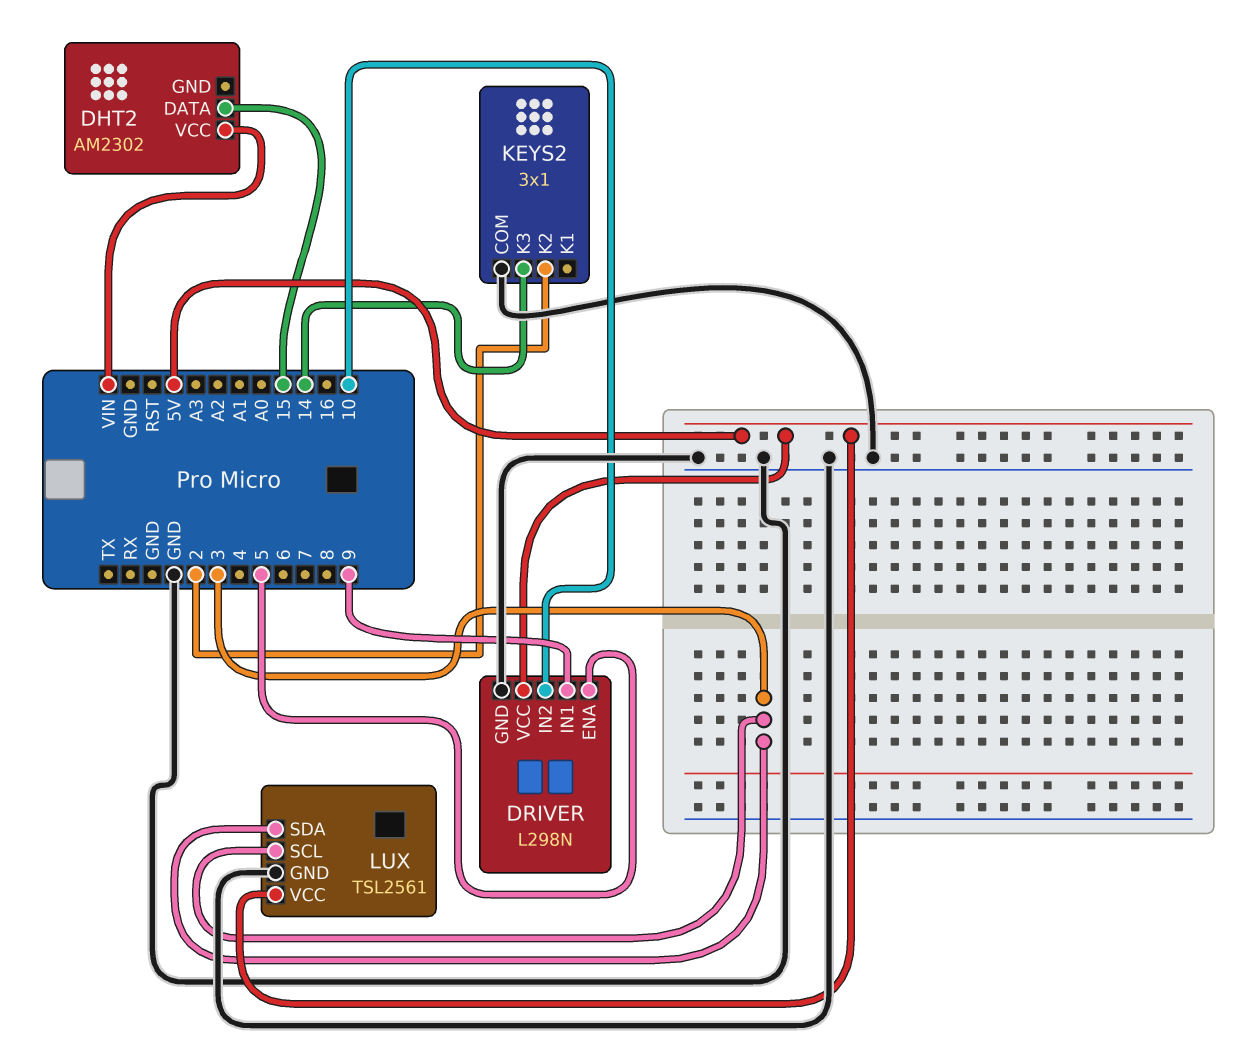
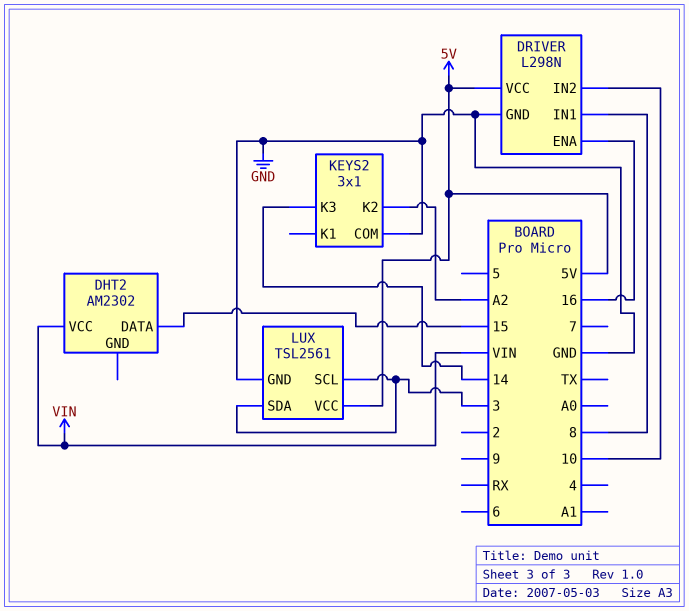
DRIVER pin ENA: 5 -> 16
DRIVER pin IN1: 9 -> 8
KEYS2 pin K2: 2 -> A2

